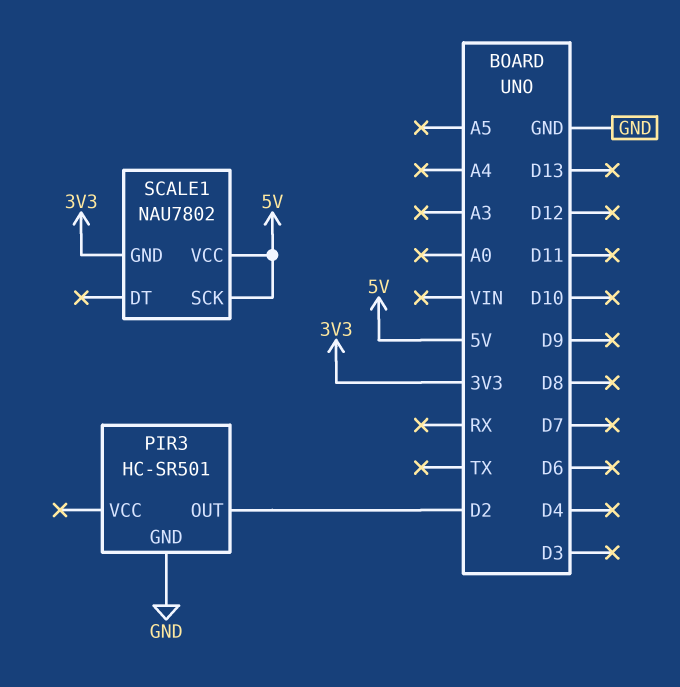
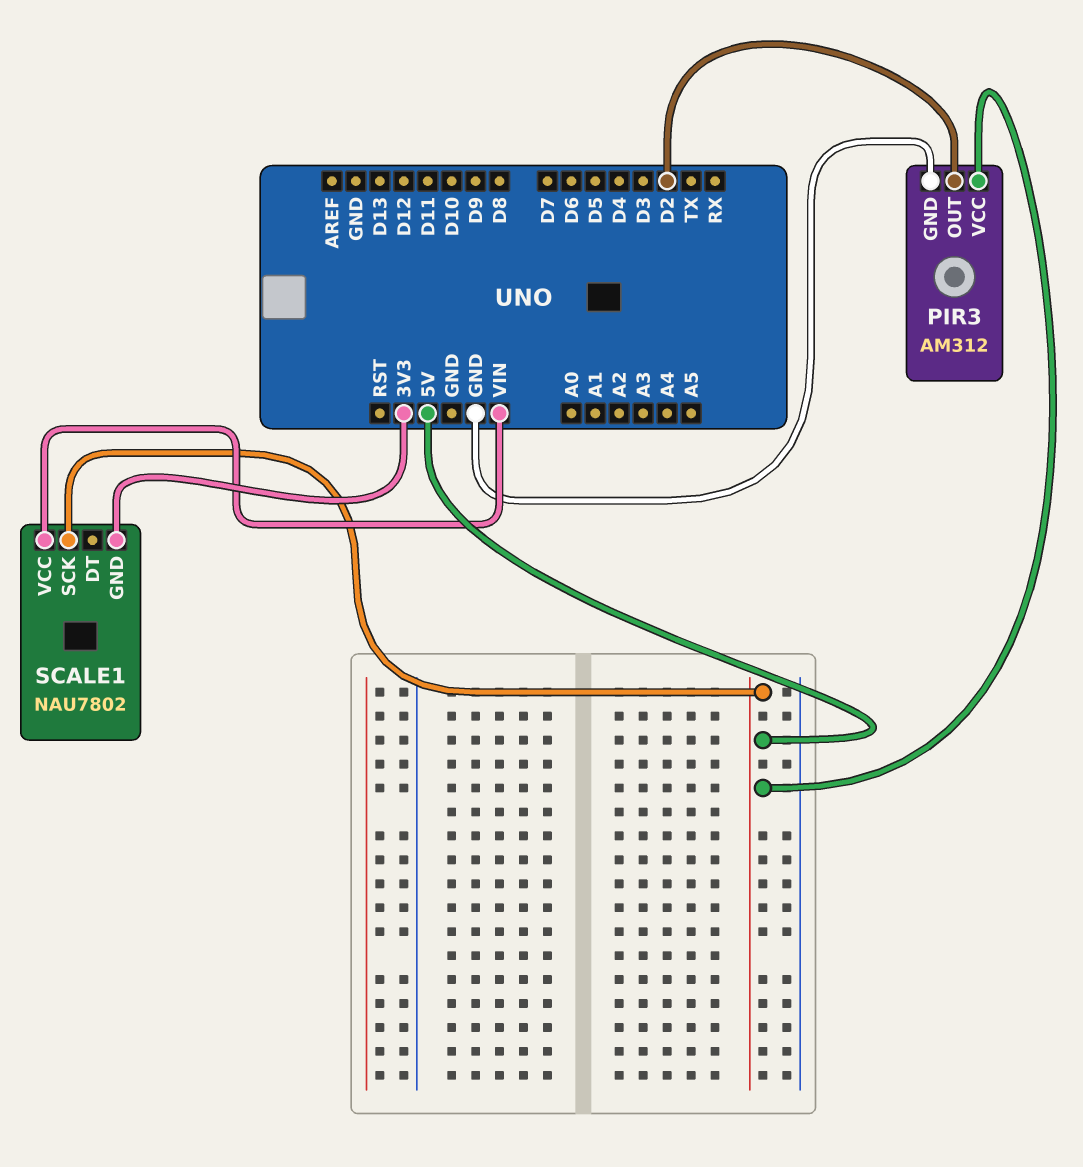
PIR3: HC-SR501 -> AM312
PIR3 pin VCC: none -> 5V
SCALE1 pin VCC: 5V -> VIN

